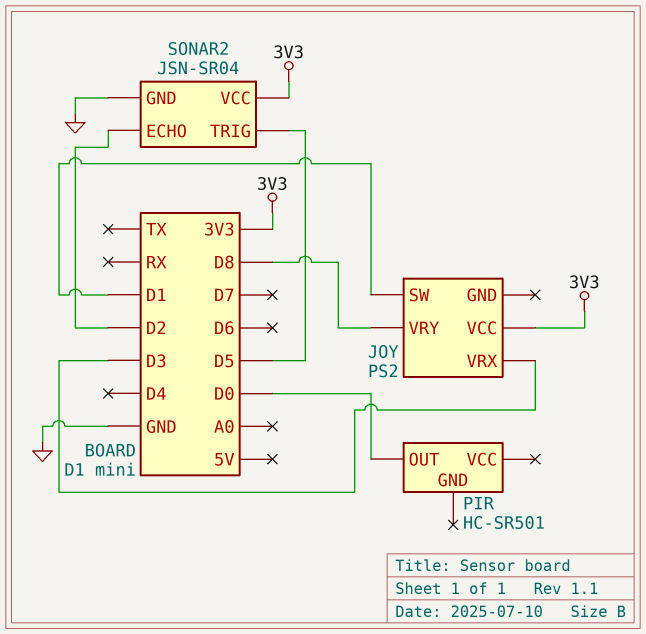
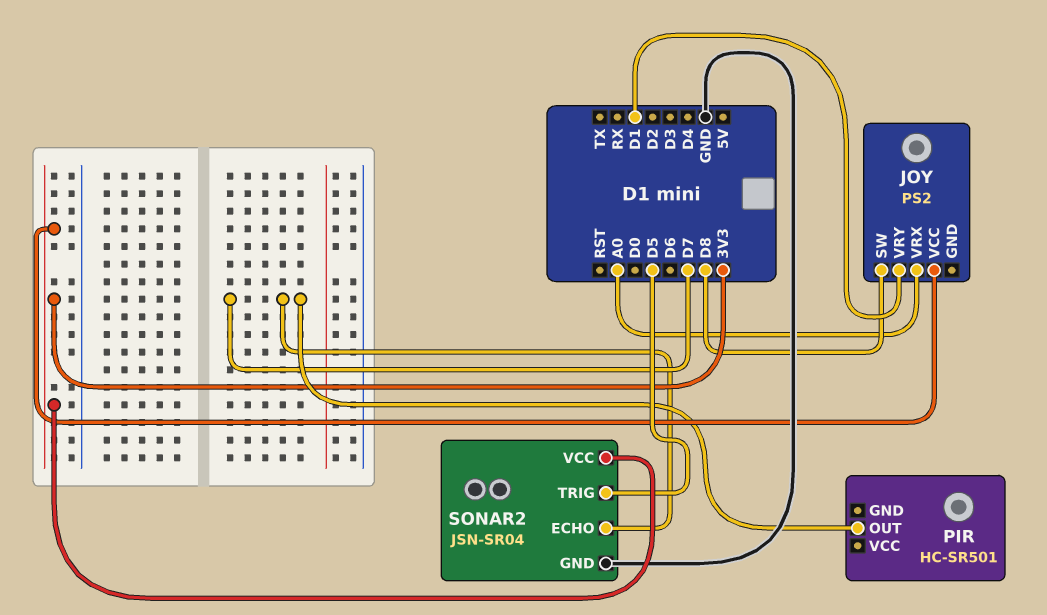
JOY pin SW: D1 -> D8
JOY pin VRX: D3 -> A0
JOY pin VRY: D8 -> D1
PIR pin OUT: D0 -> D7
SONAR2 pin ECHO: D2 -> D7

